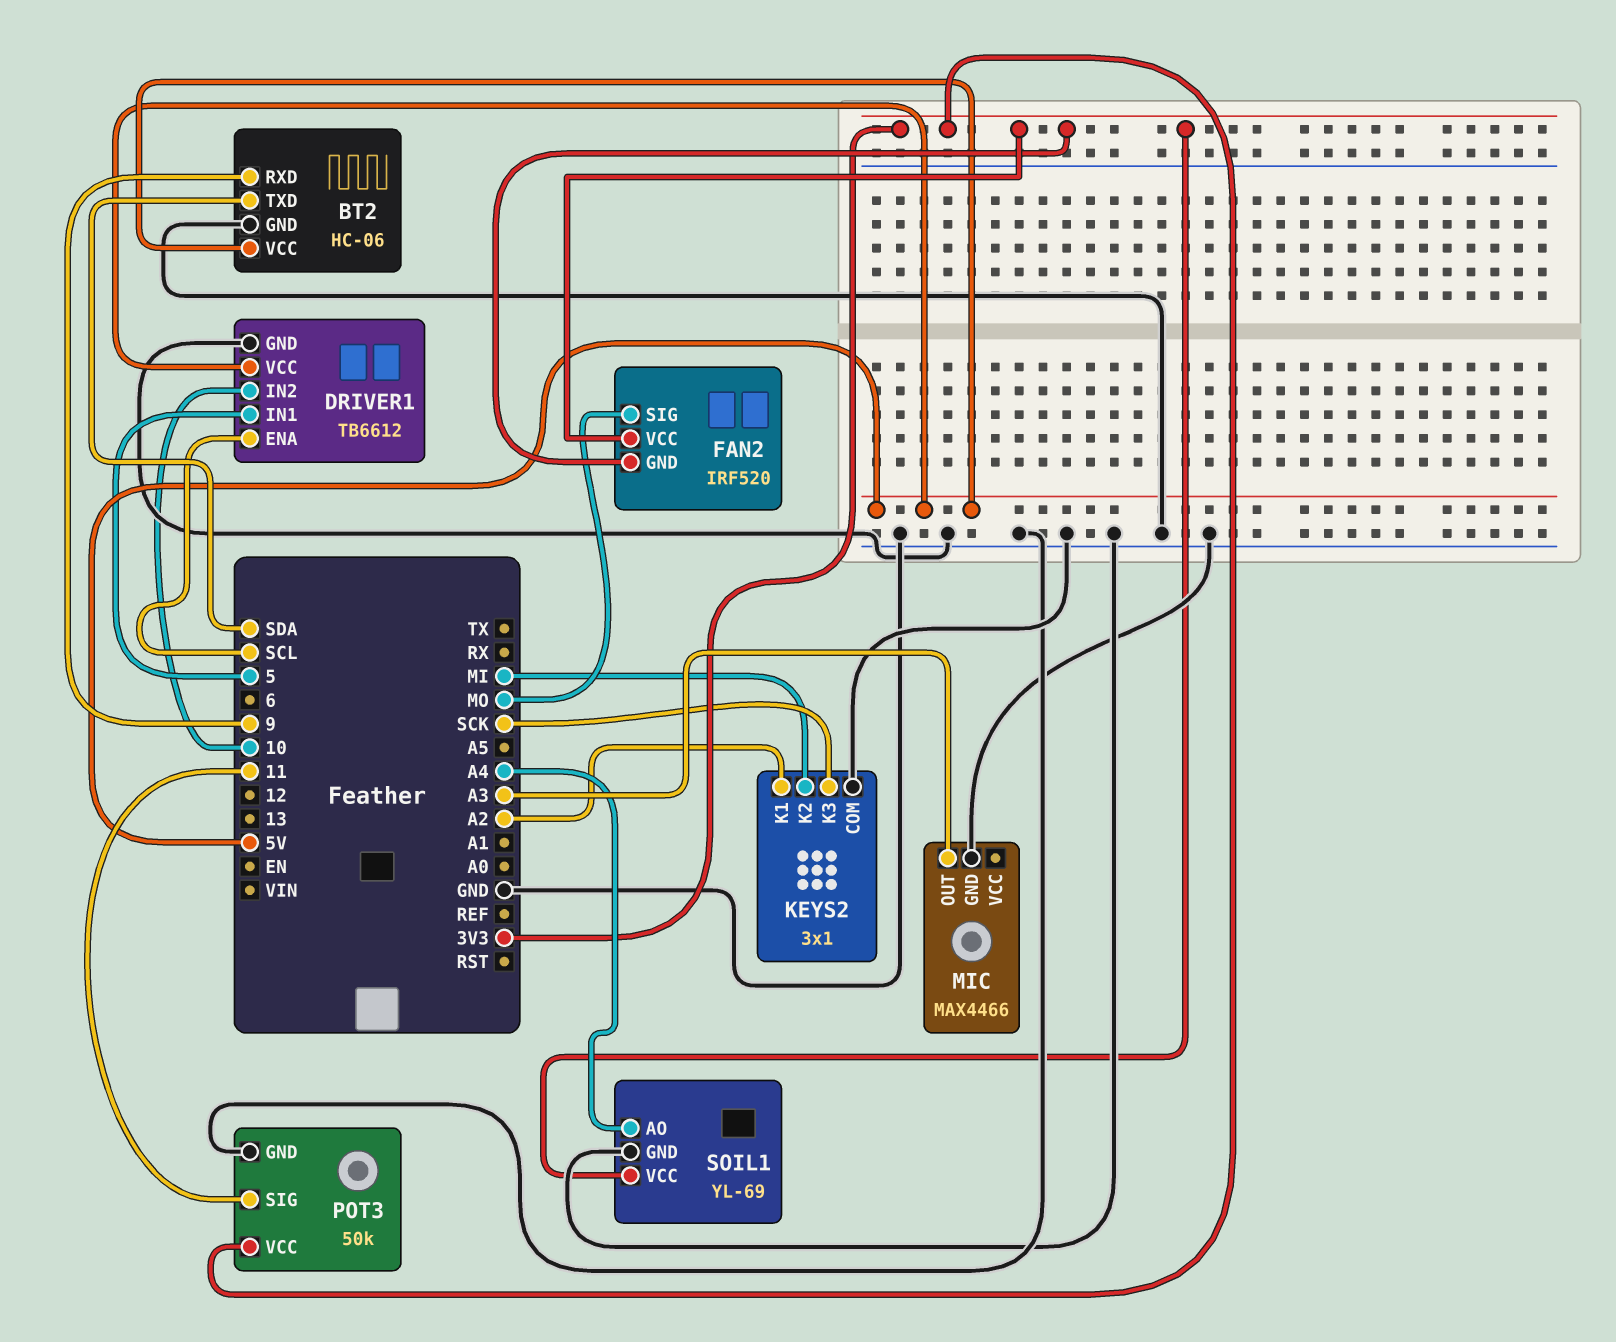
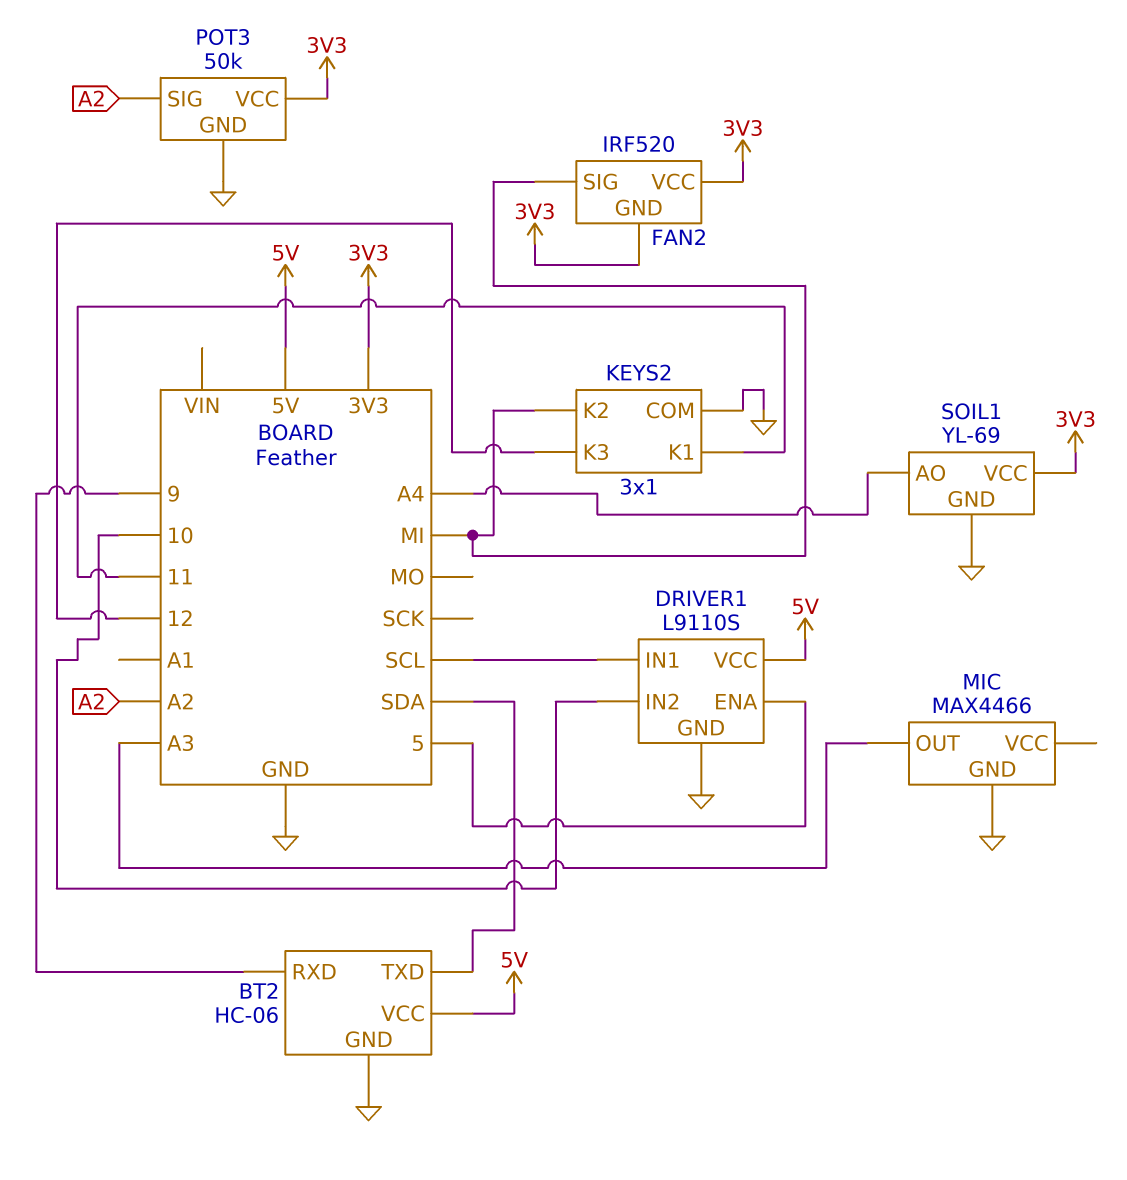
DRIVER1: TB6612 -> L9110S
DRIVER1 pin ENA: SCL -> 5
DRIVER1 pin IN1: 5 -> SCL
FAN2 pin SIG: MO -> MI
KEYS2 pin K1: A2 -> 11
KEYS2 pin K3: SCK -> 12
POT3 pin SIG: 11 -> A2

